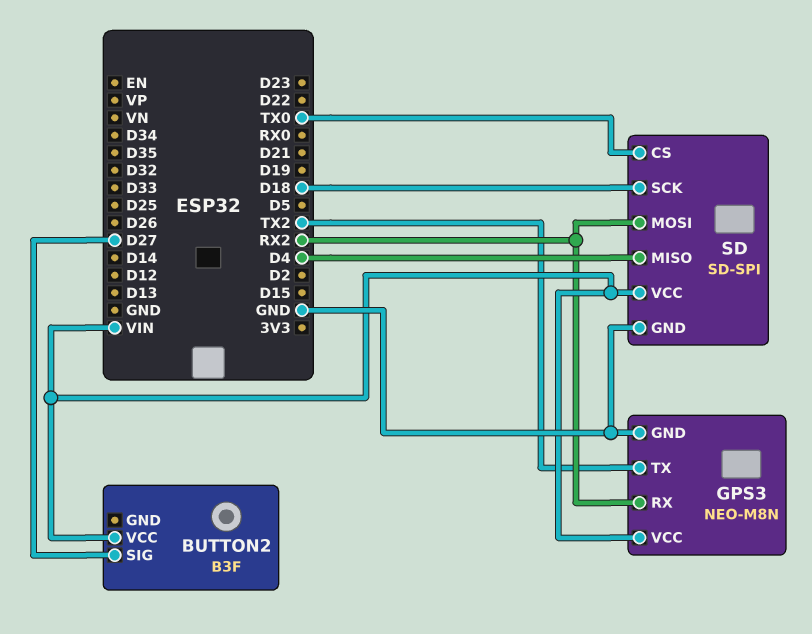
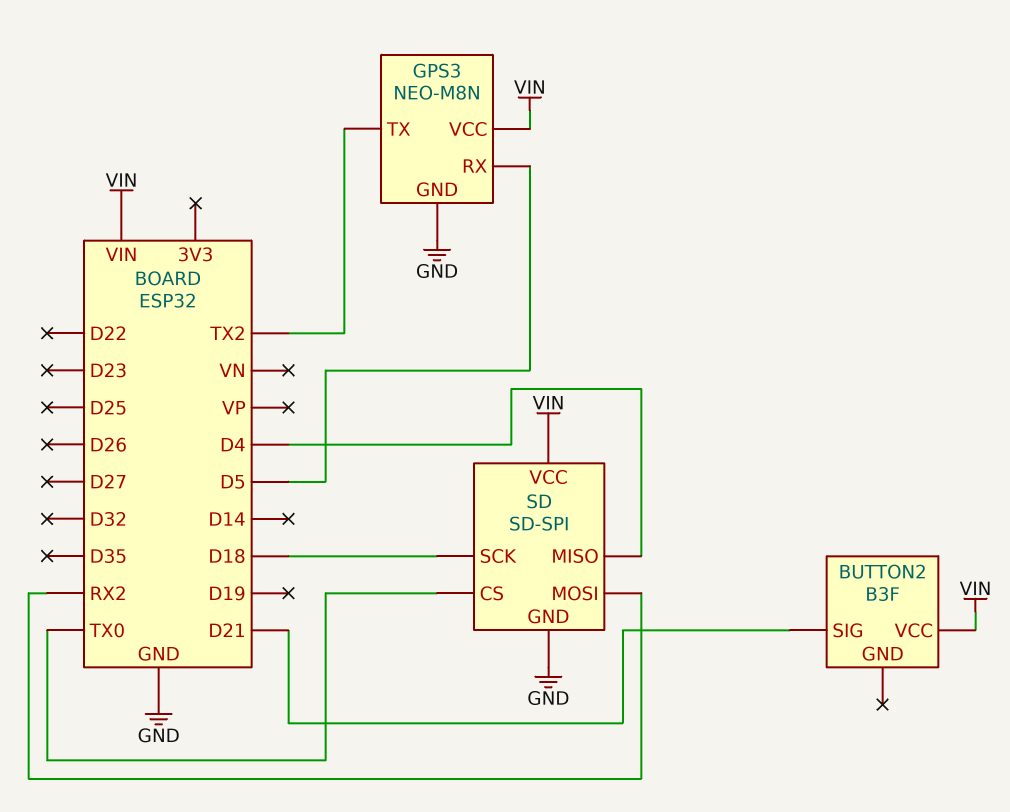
BUTTON2 pin SIG: D27 -> D21
GPS3 pin RX: RX2 -> D5

